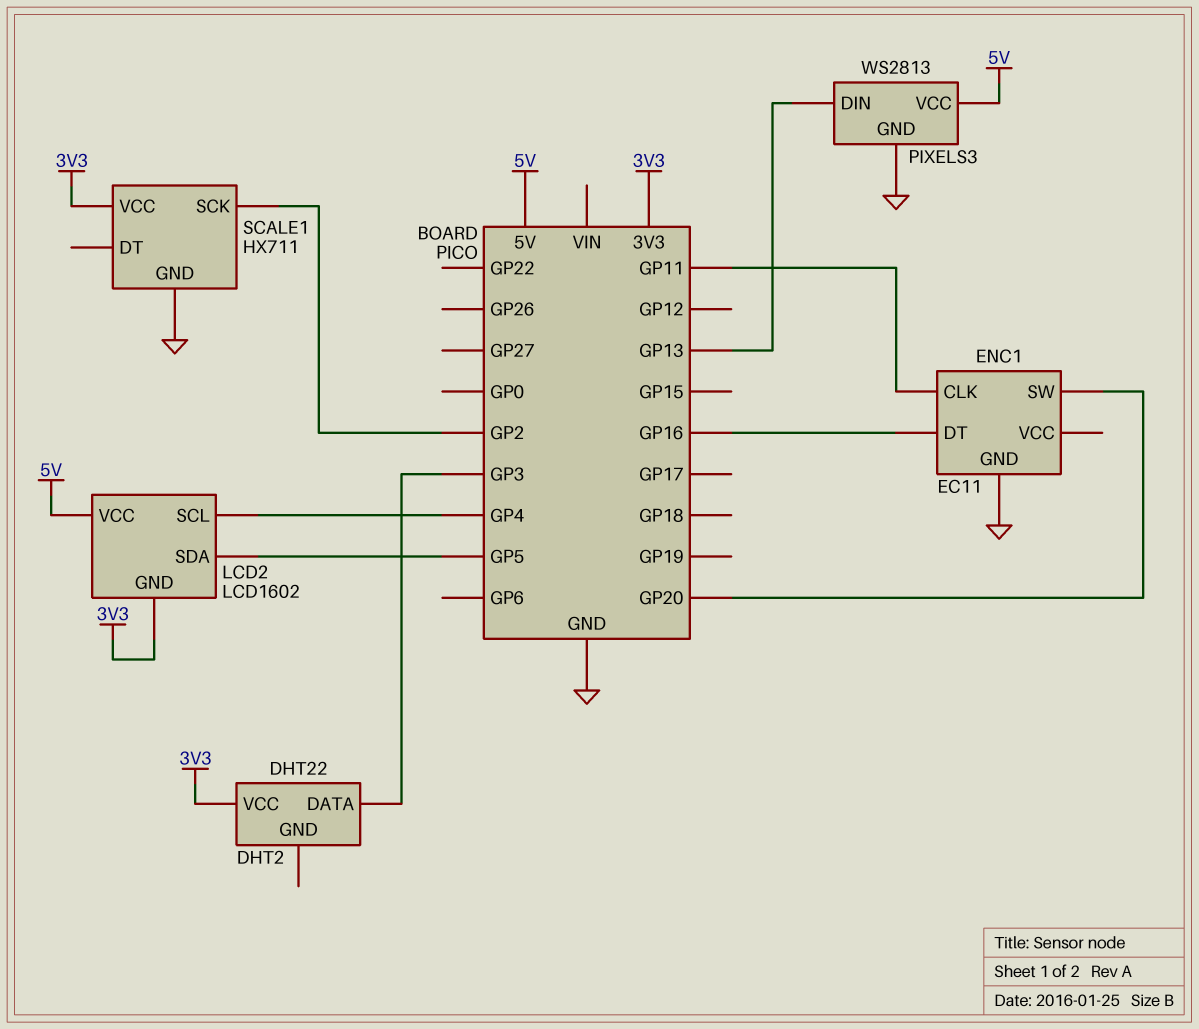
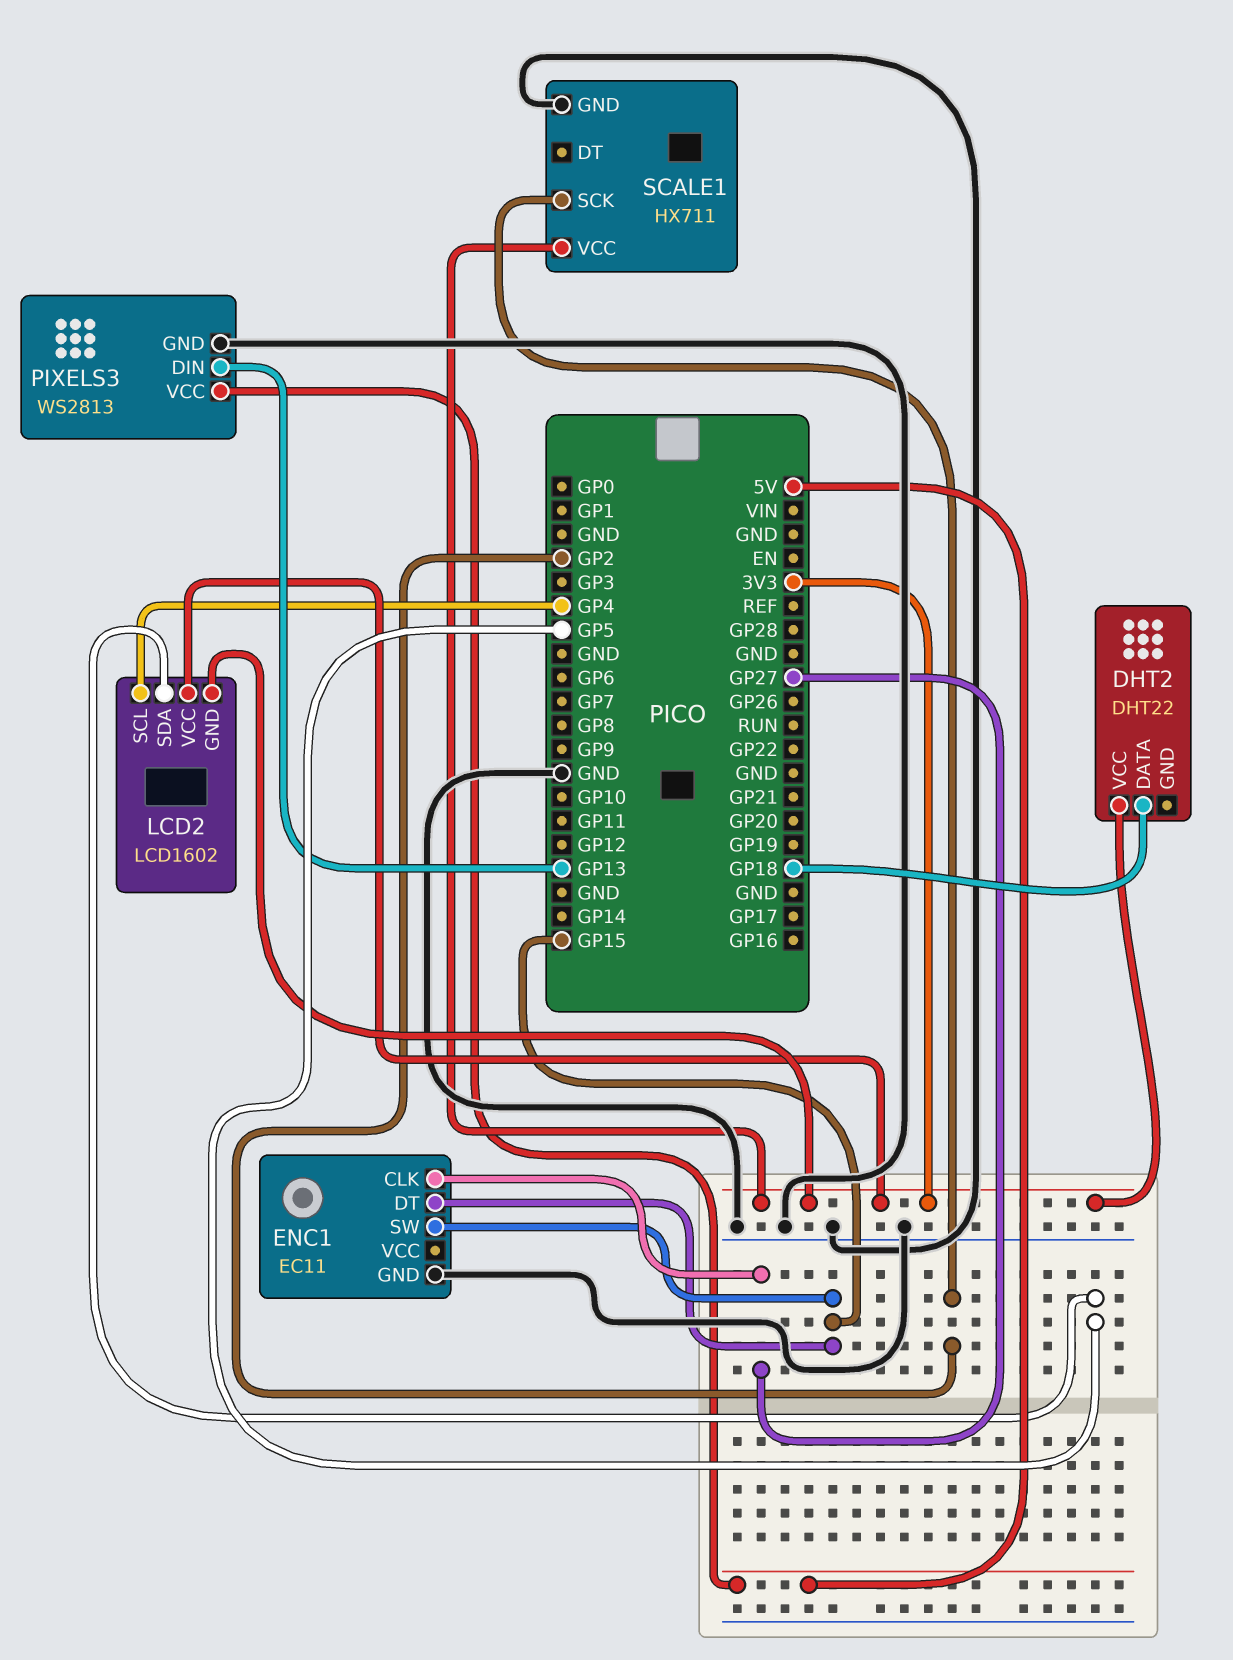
DHT2 pin DATA: GP3 -> GP18
ENC1 pin CLK: GP11 -> GP27
ENC1 pin DT: GP16 -> GP15
ENC1 pin SW: GP20 -> GP15
LCD2 pin VCC: 5V -> 3V3

